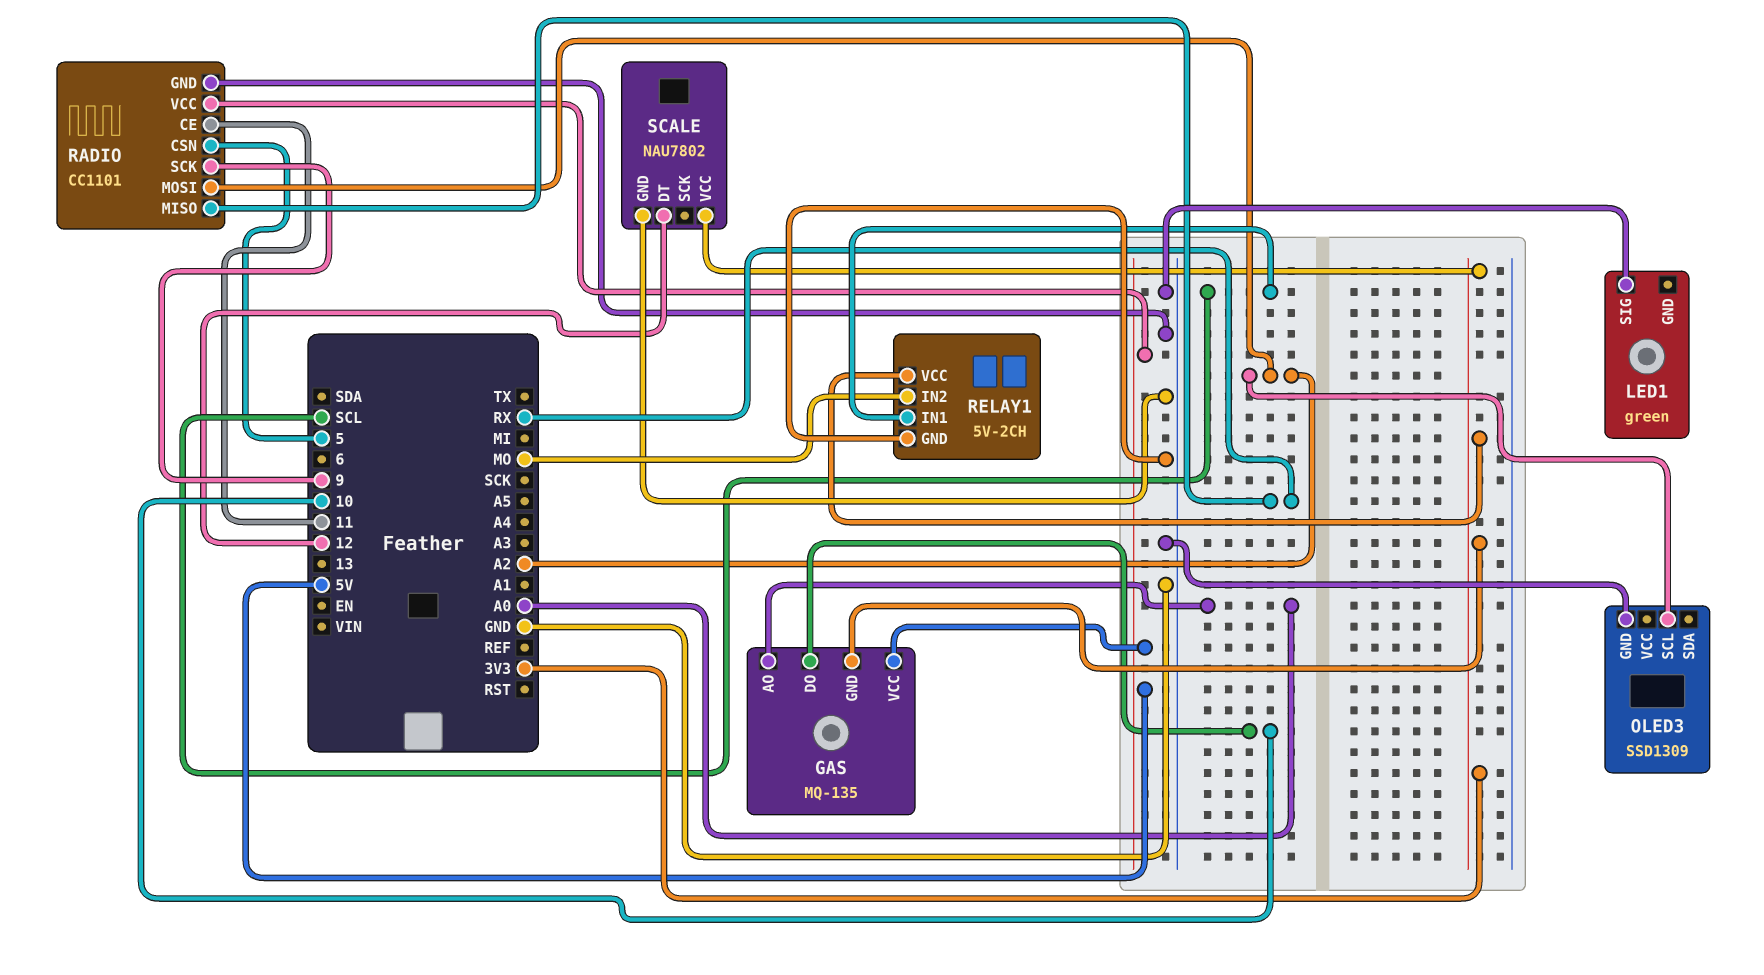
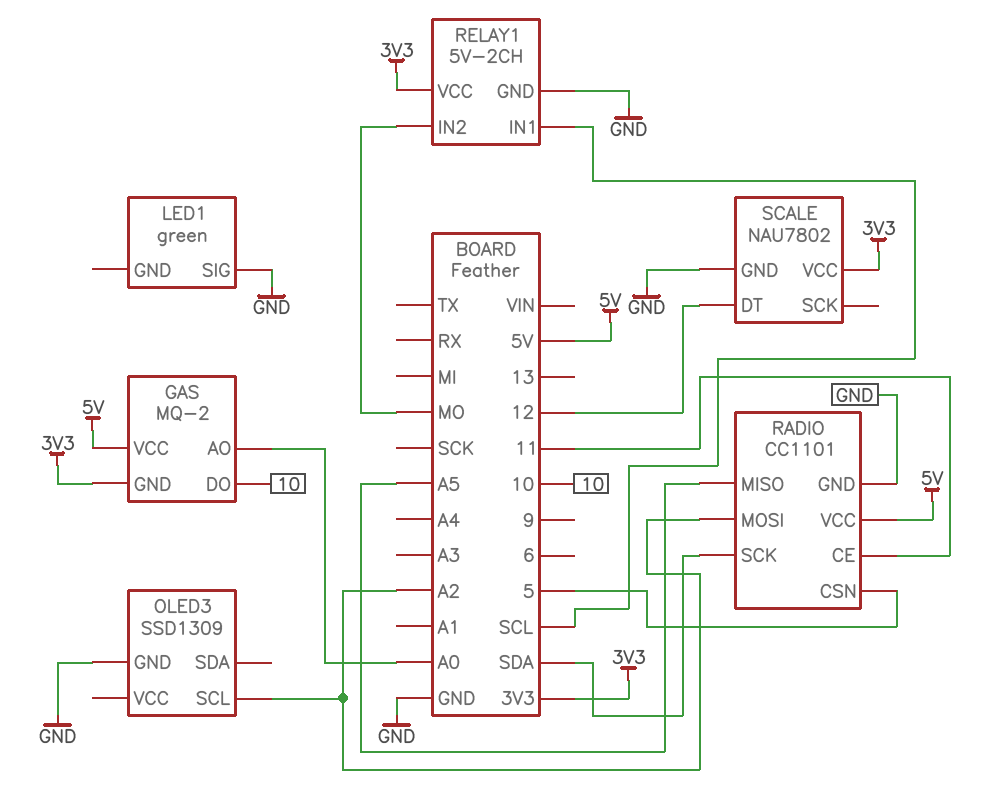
GAS: MQ-135 -> MQ-2
RADIO pin MISO: RX -> A5
RADIO pin SCK: 9 -> SDA

